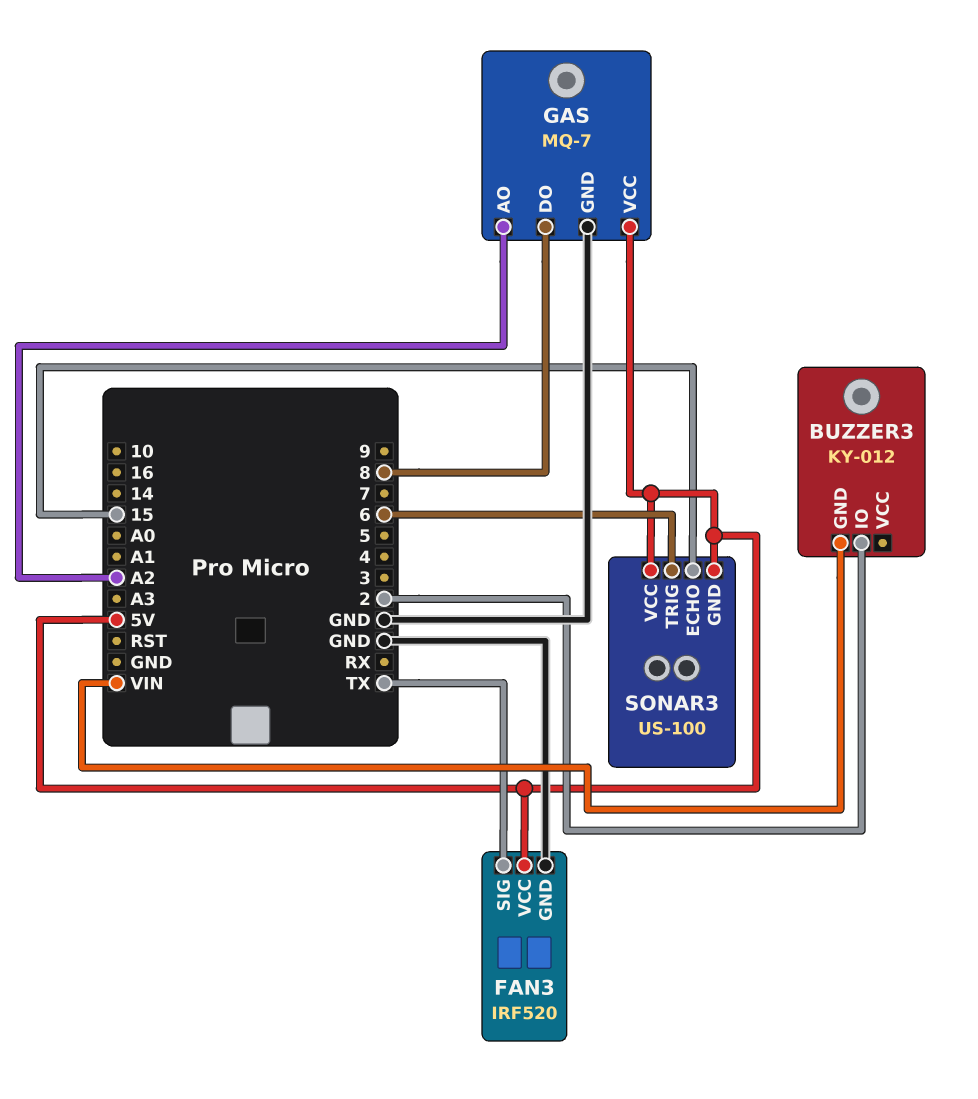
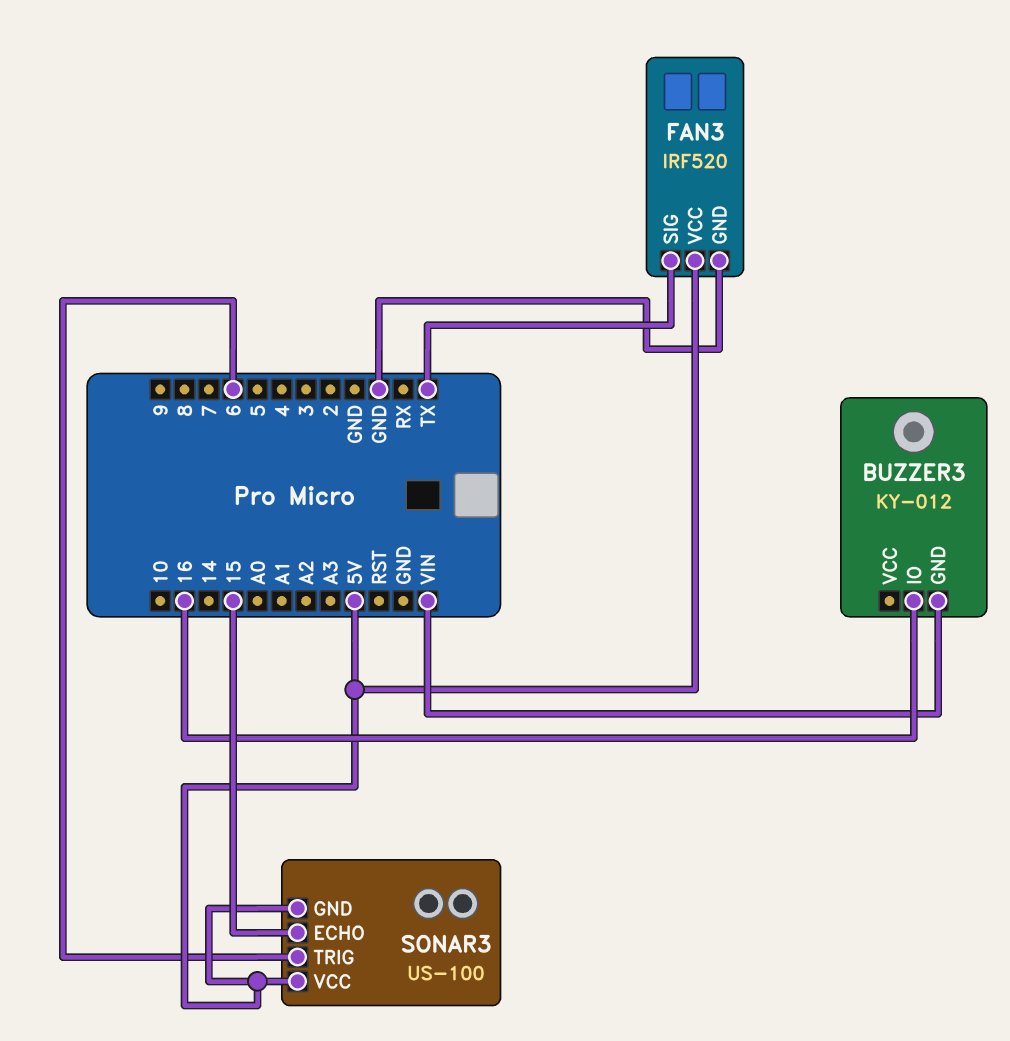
BUZZER3 pin IO: 2 -> 16
GAS: MQ-7 -> none
GAS pin AO: A2 -> none
GAS pin DO: 8 -> none
GAS pin GND: GND -> none
GAS pin VCC: 5V -> none

